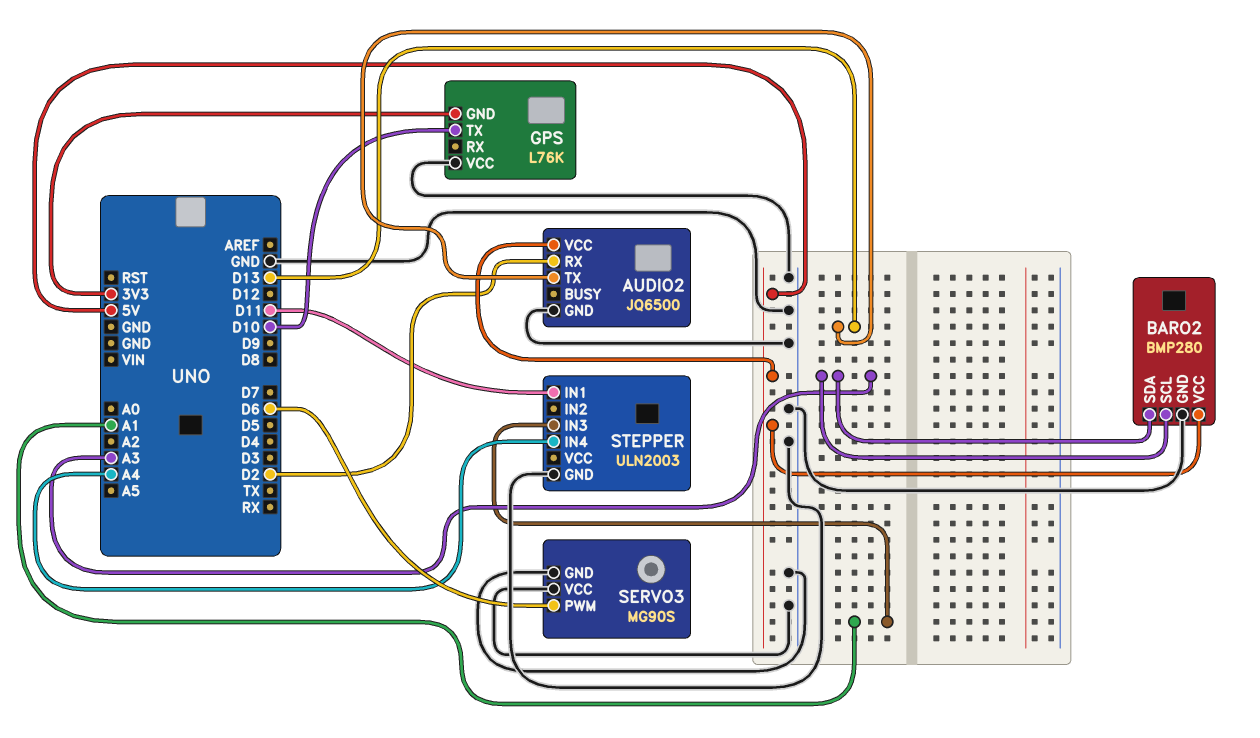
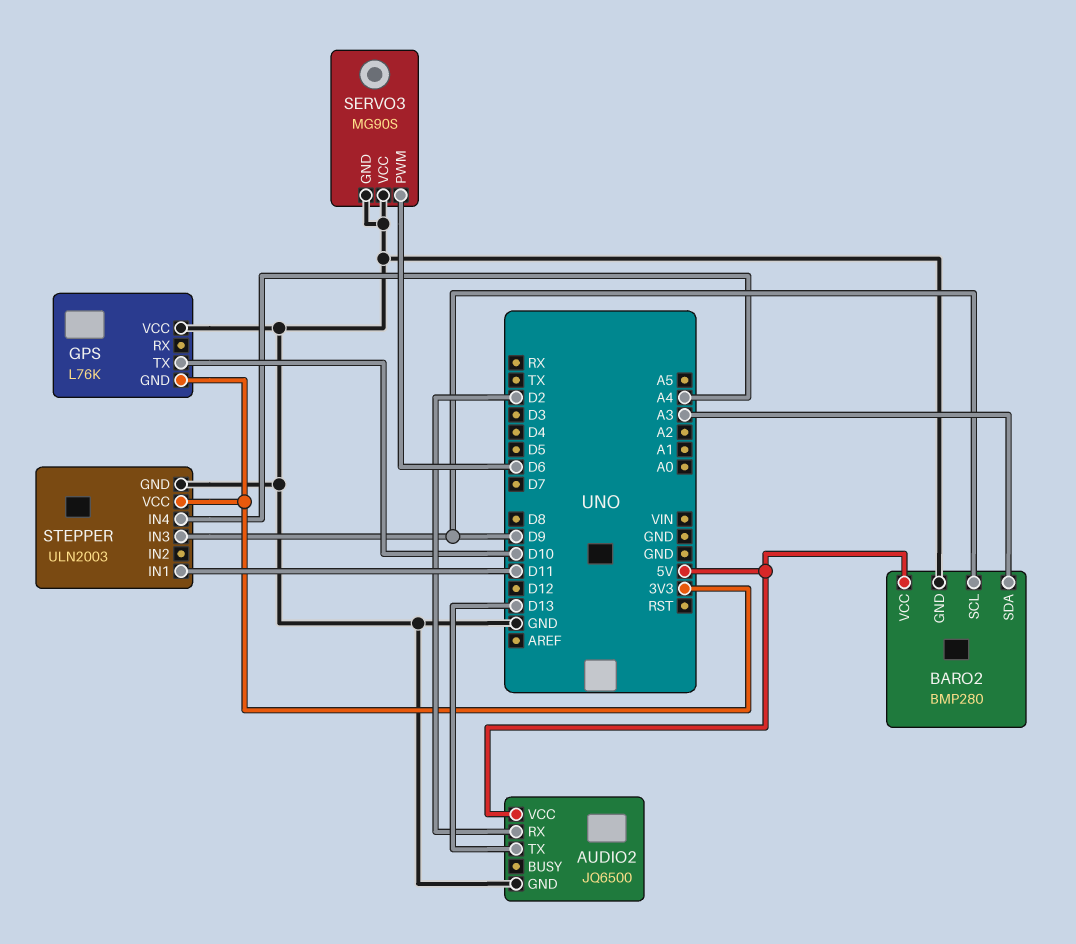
BARO2 pin SCL: A3 -> D9
STEPPER pin IN3: A1 -> D9
STEPPER pin VCC: none -> 3V3

